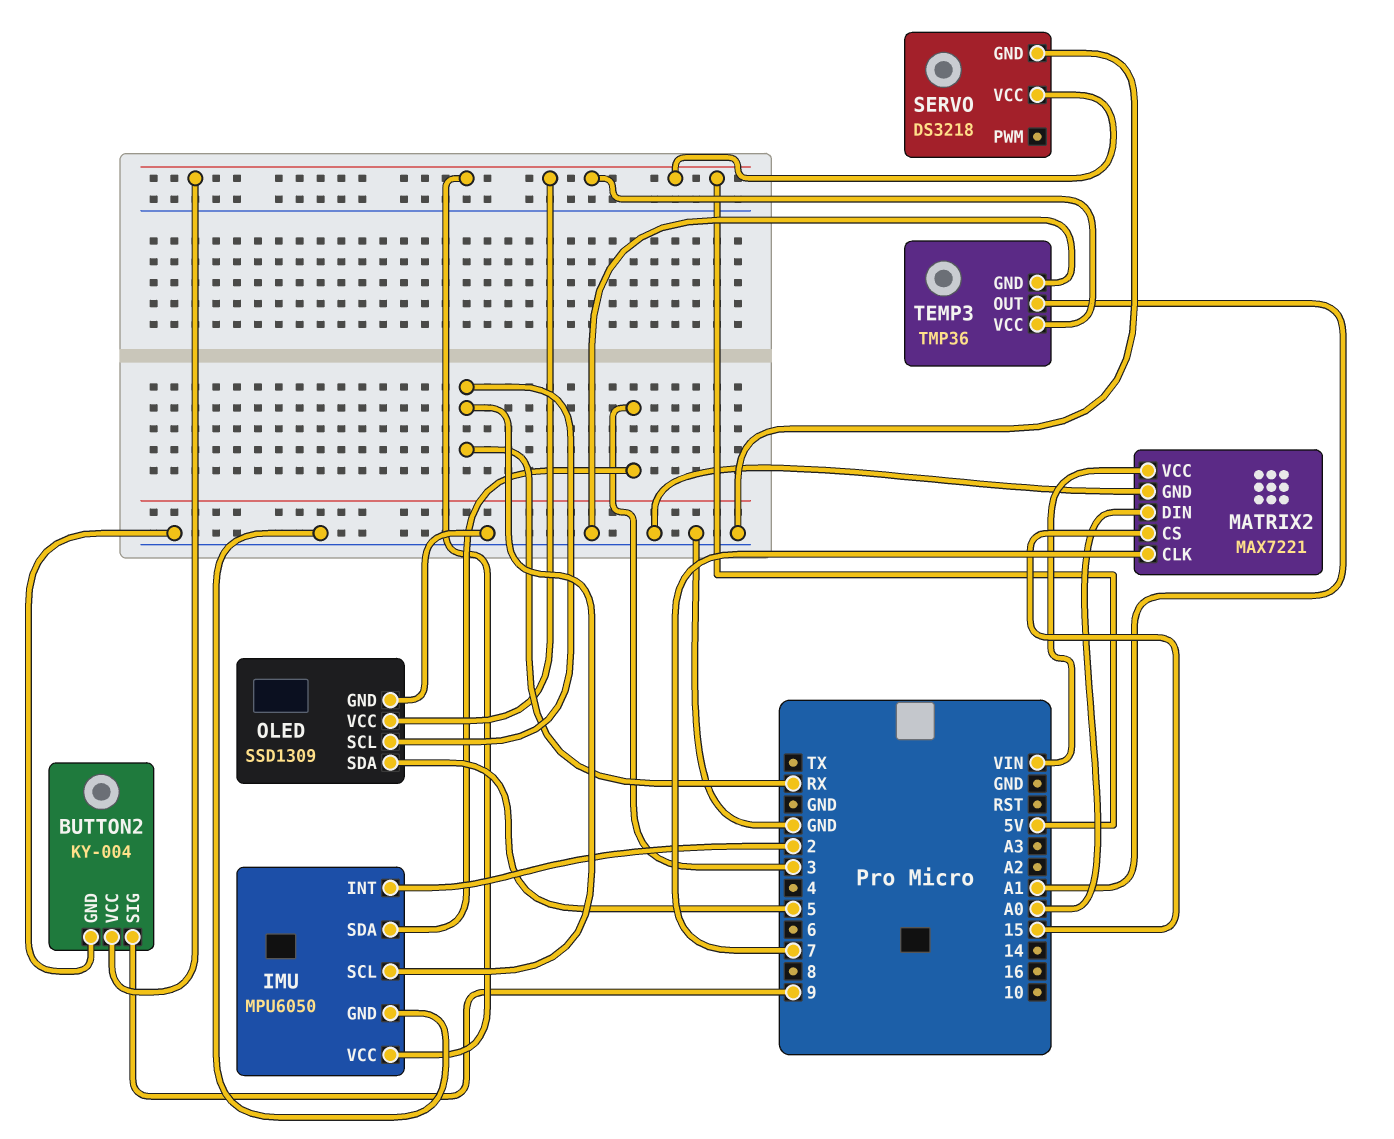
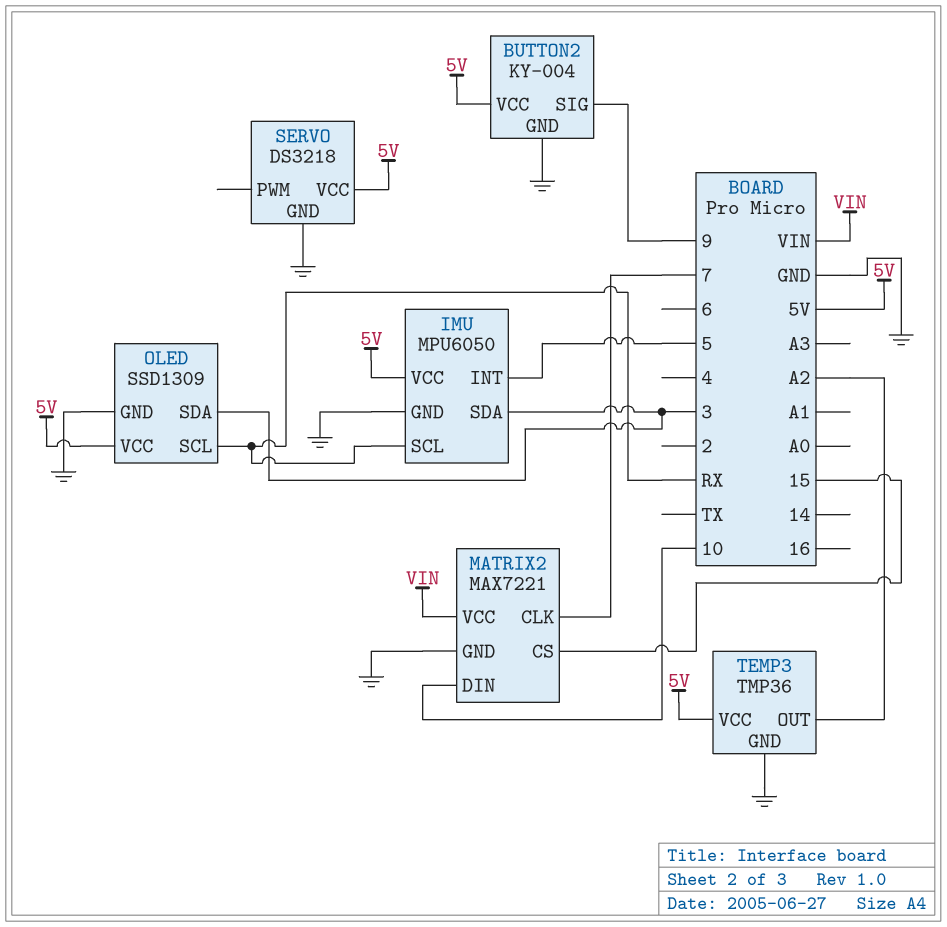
IMU pin INT: 2 -> 5
MATRIX2 pin DIN: A0 -> 10
OLED pin SDA: 5 -> 3
TEMP3 pin OUT: A1 -> A2

